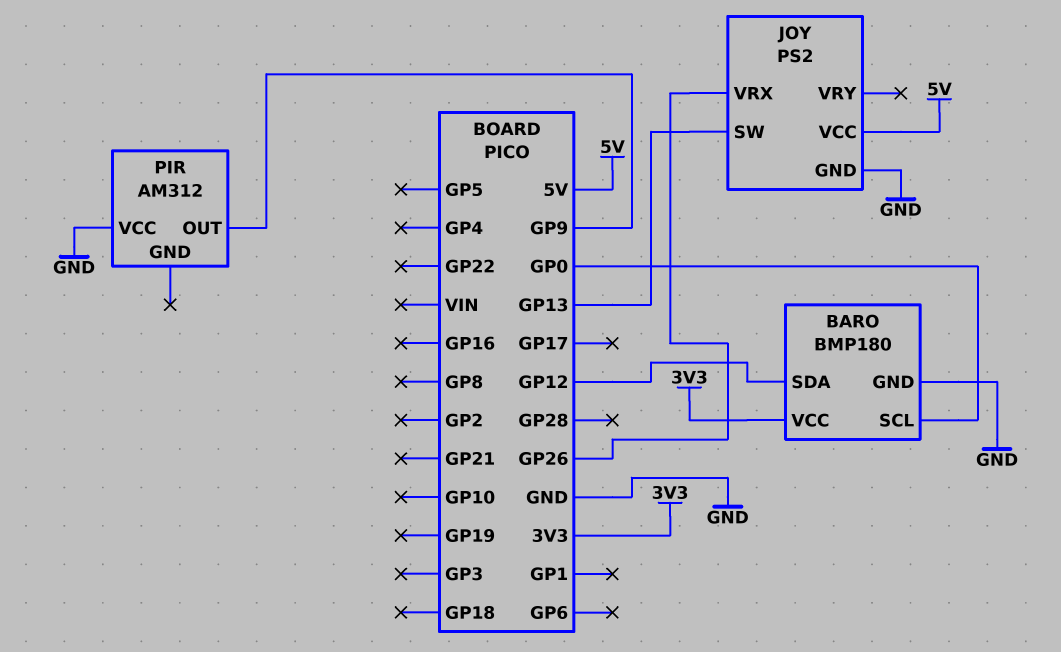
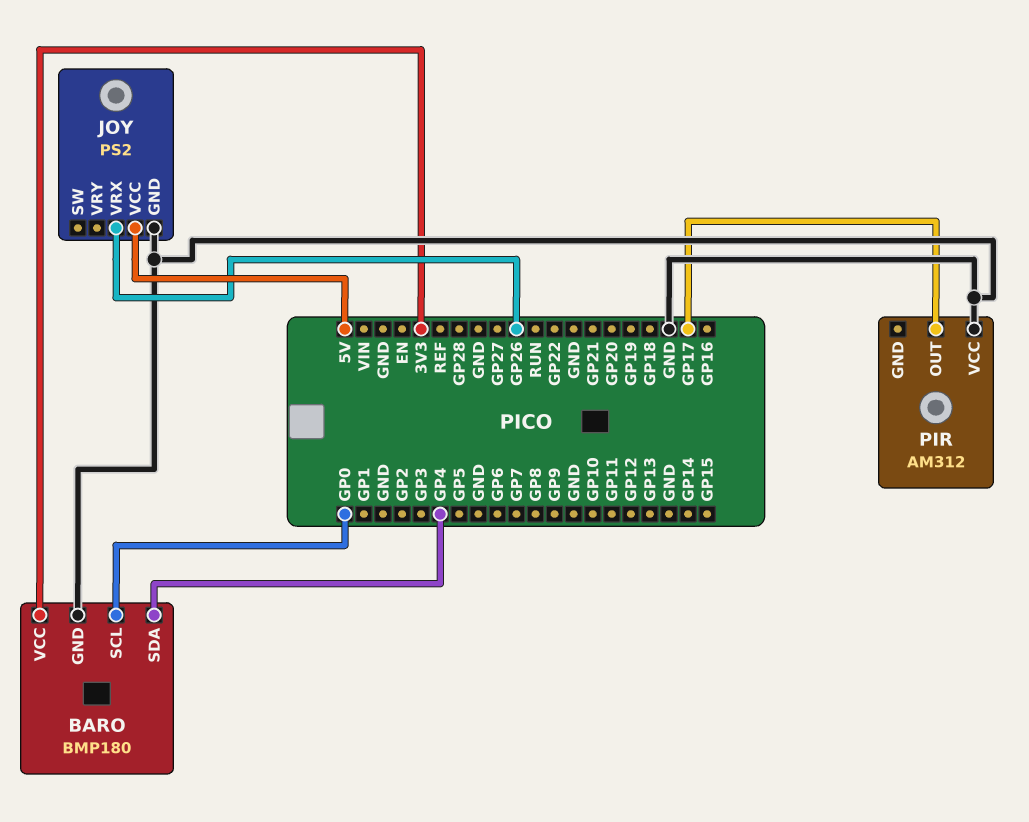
BARO pin SDA: GP12 -> GP4
JOY pin SW: GP13 -> none
PIR pin OUT: GP9 -> GP17

